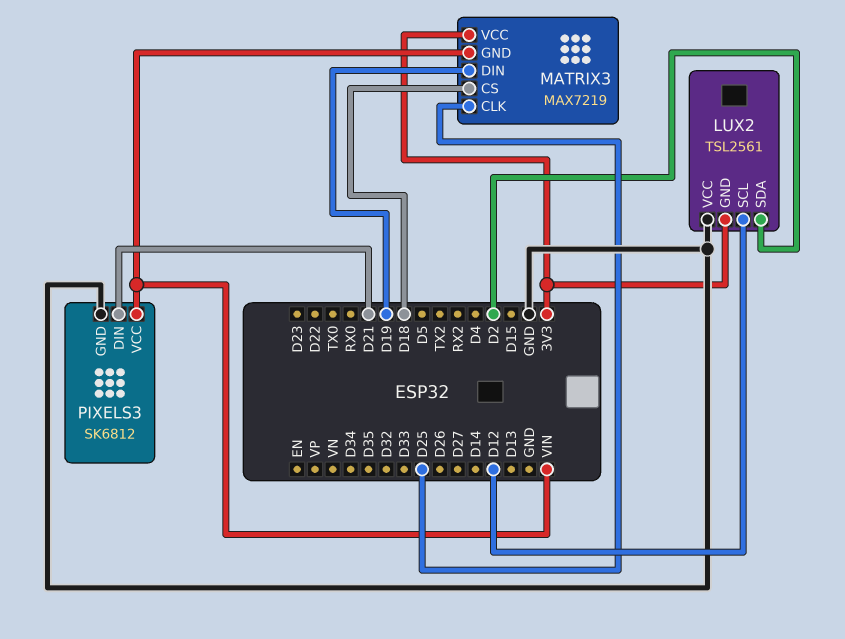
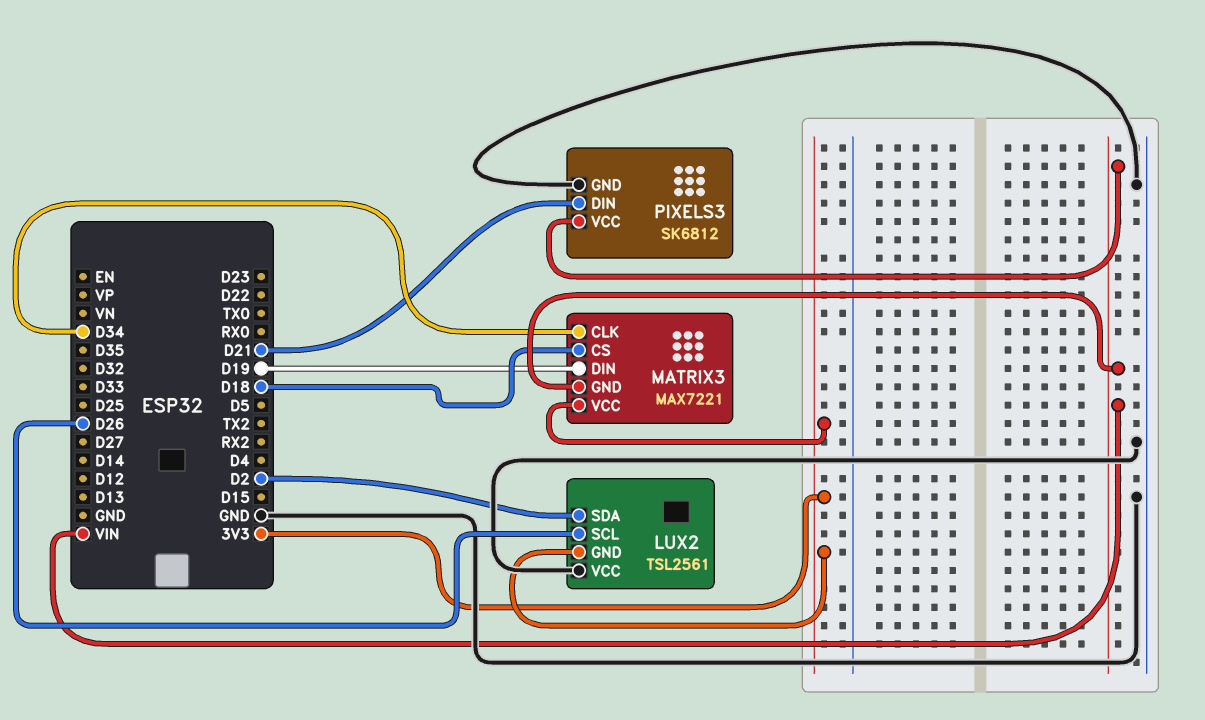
LUX2 pin SCL: D12 -> D26
MATRIX3: MAX7219 -> MAX7221
MATRIX3 pin CLK: D25 -> D34

